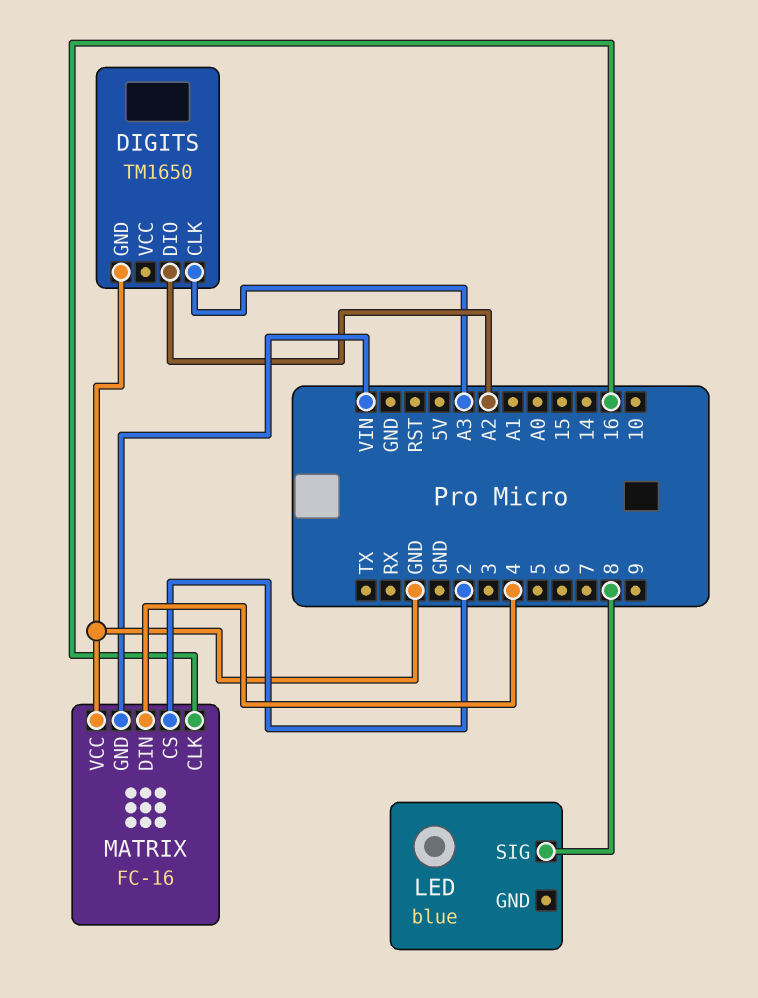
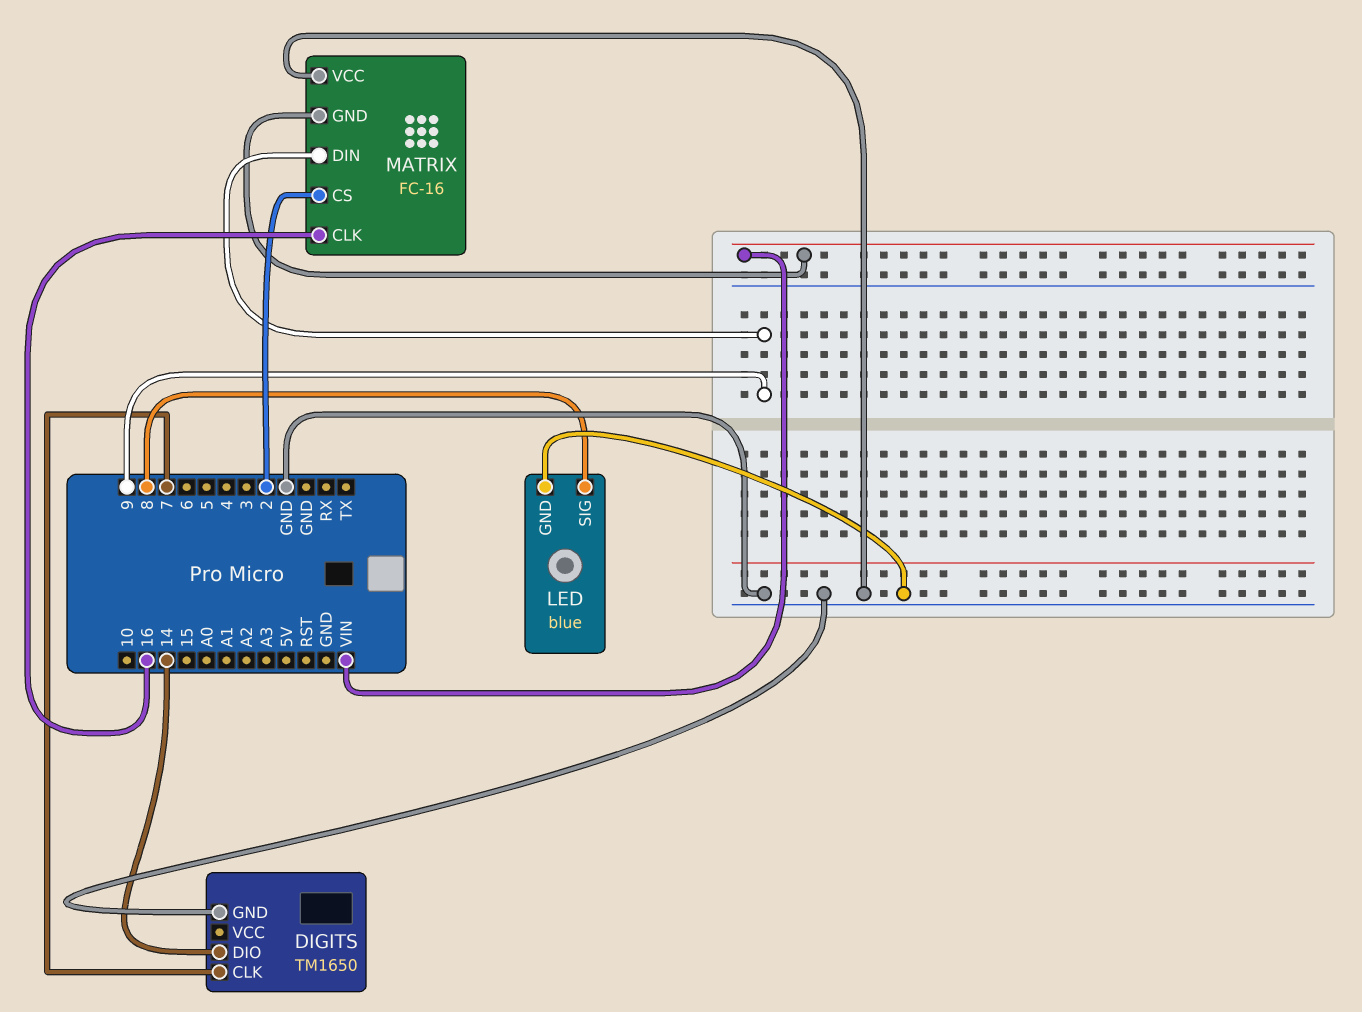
DIGITS pin CLK: A3 -> 7
DIGITS pin DIO: A2 -> 14
LED pin GND: none -> GND
MATRIX pin DIN: 4 -> 9

